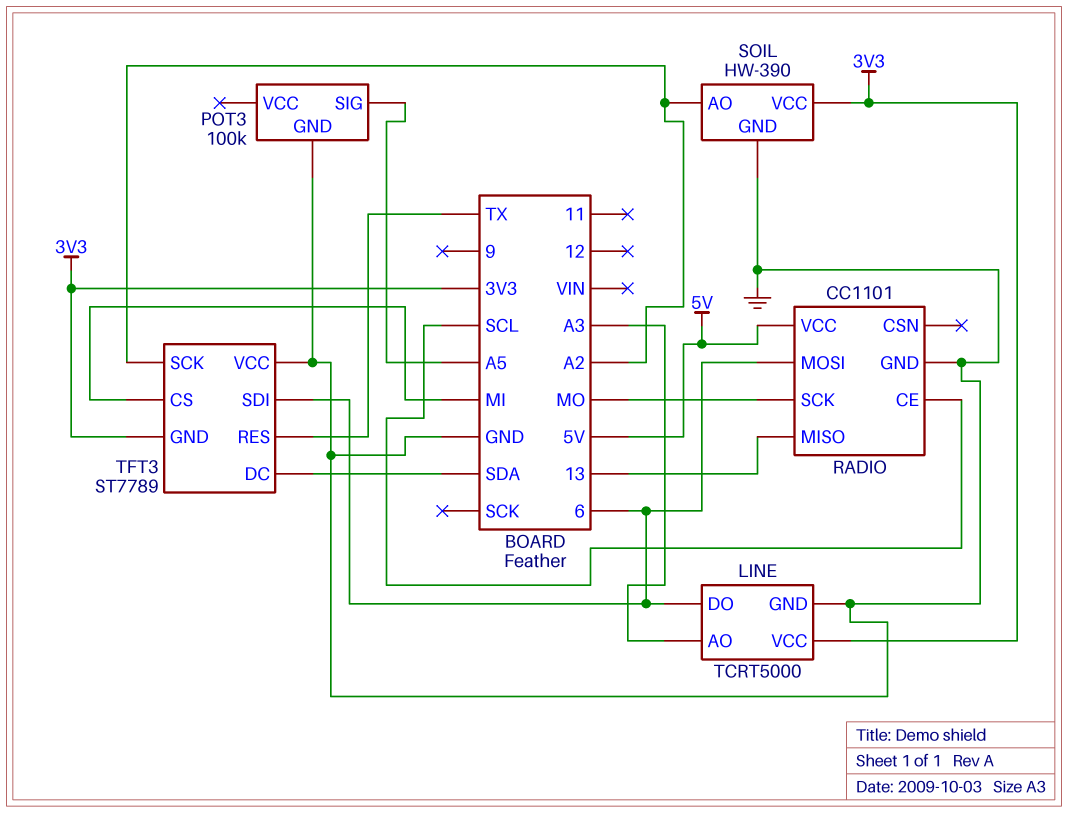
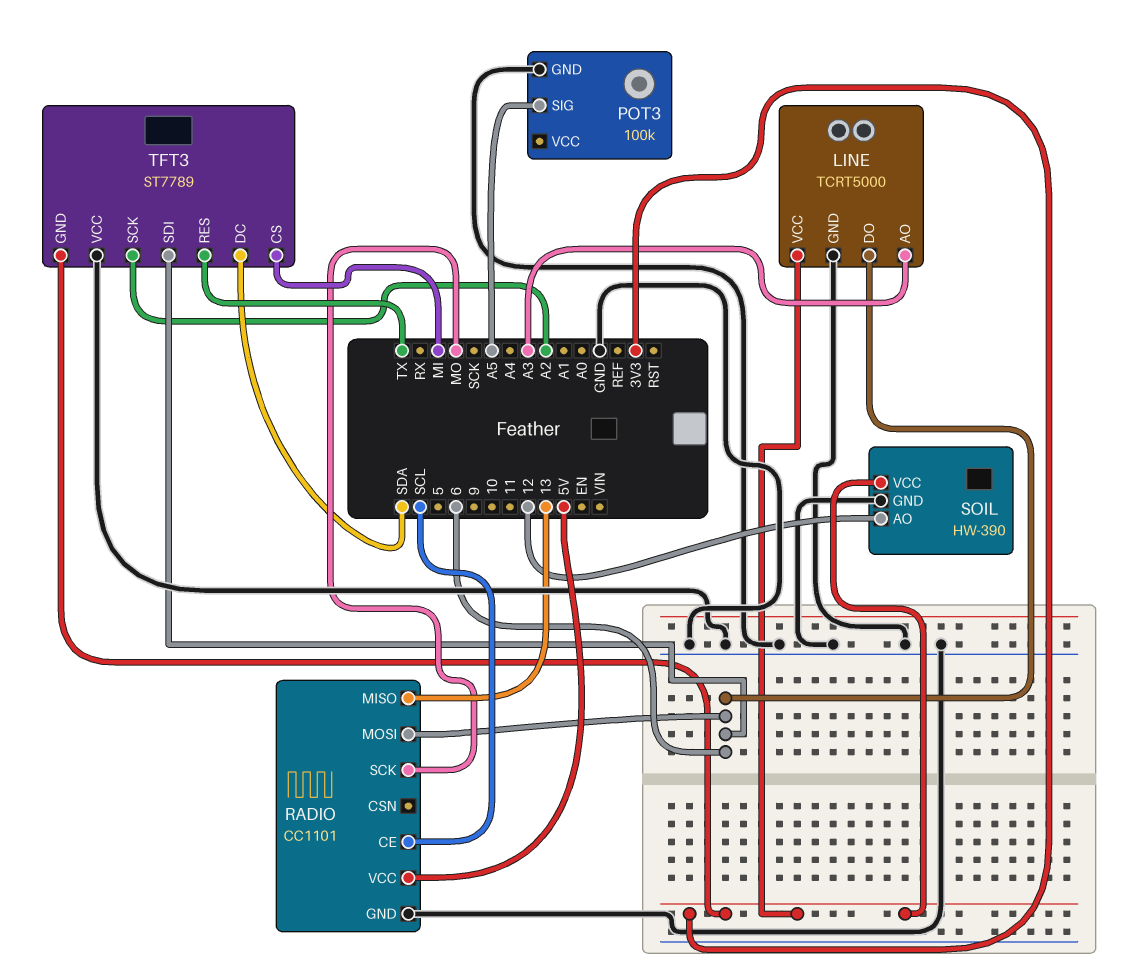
SOIL pin AO: A2 -> 12

